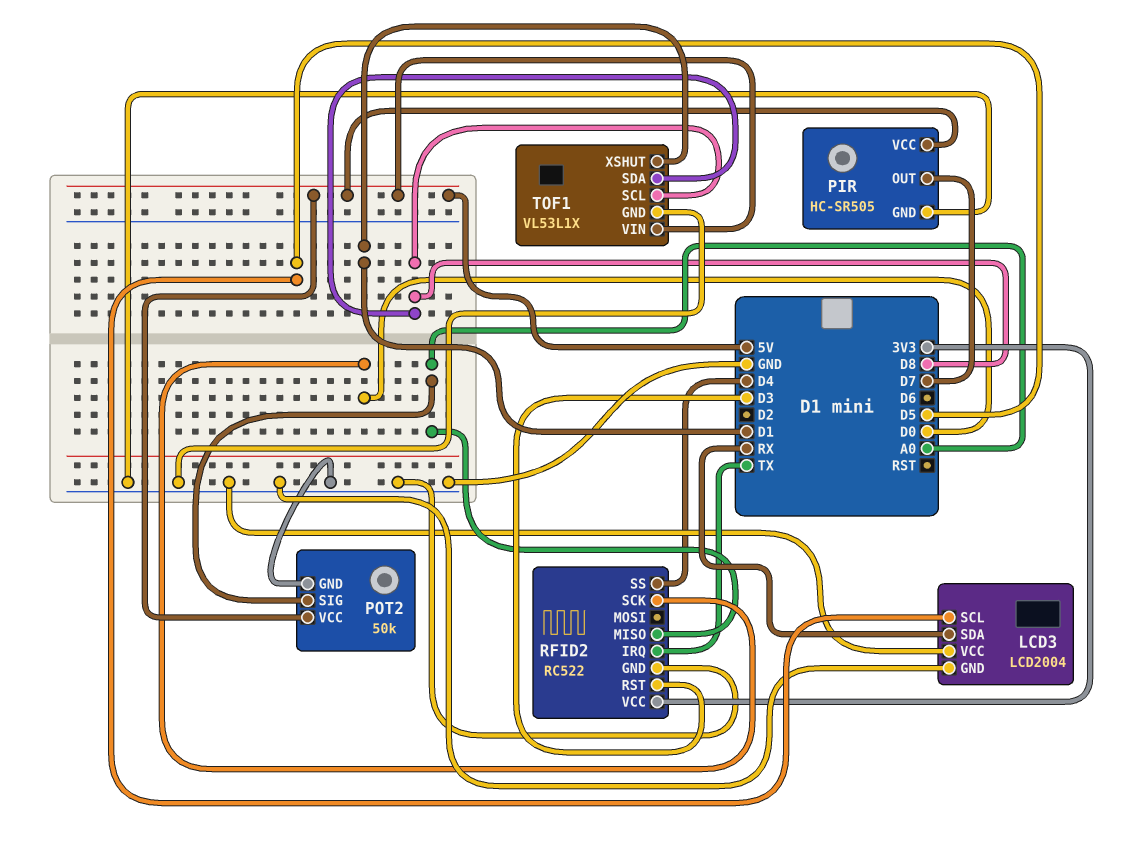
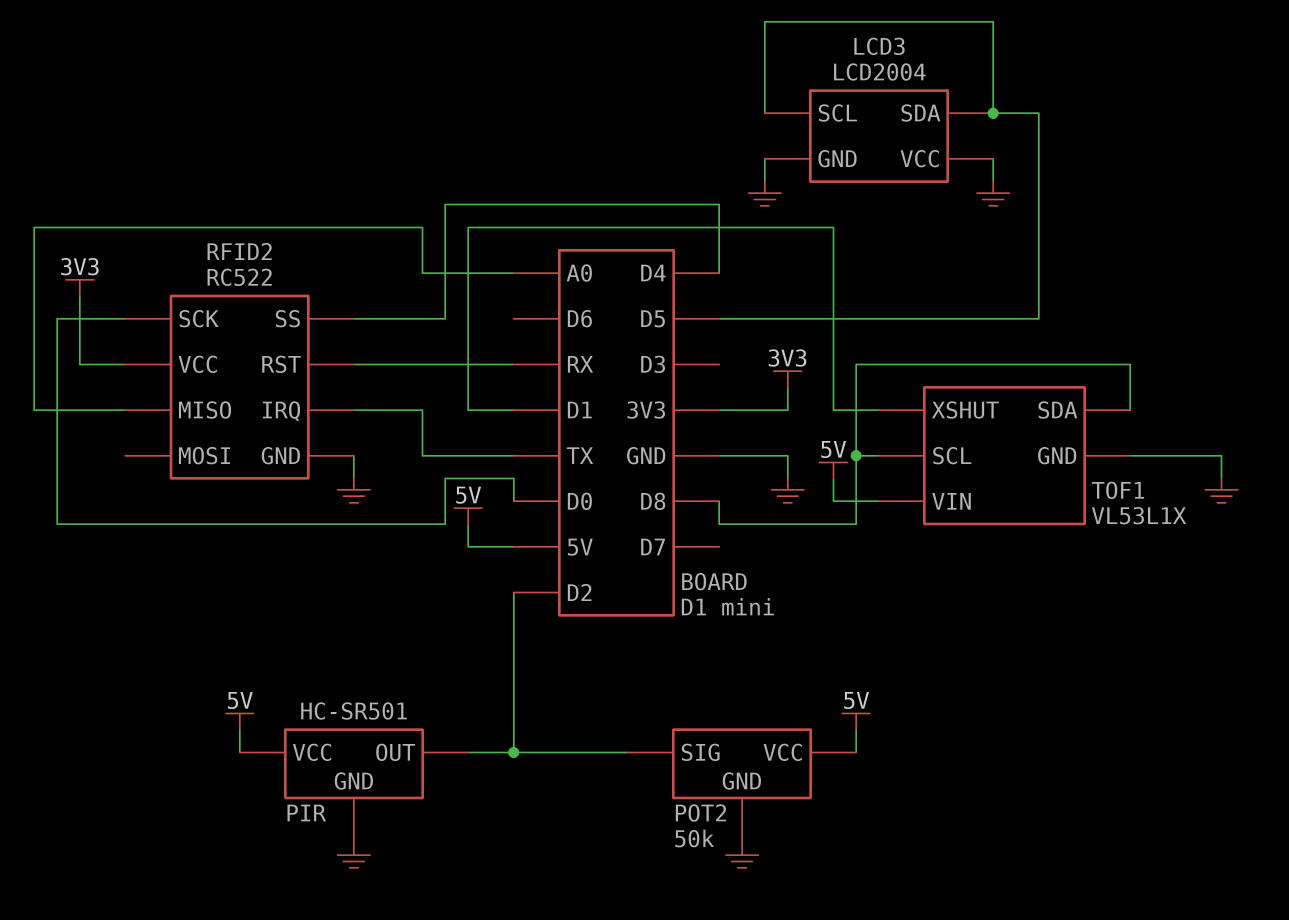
LCD3 pin SDA: RX -> D5
PIR: HC-SR505 -> HC-SR501
PIR pin OUT: D7 -> D2
POT2 pin SIG: A0 -> D2
RFID2 pin RST: D3 -> RX

